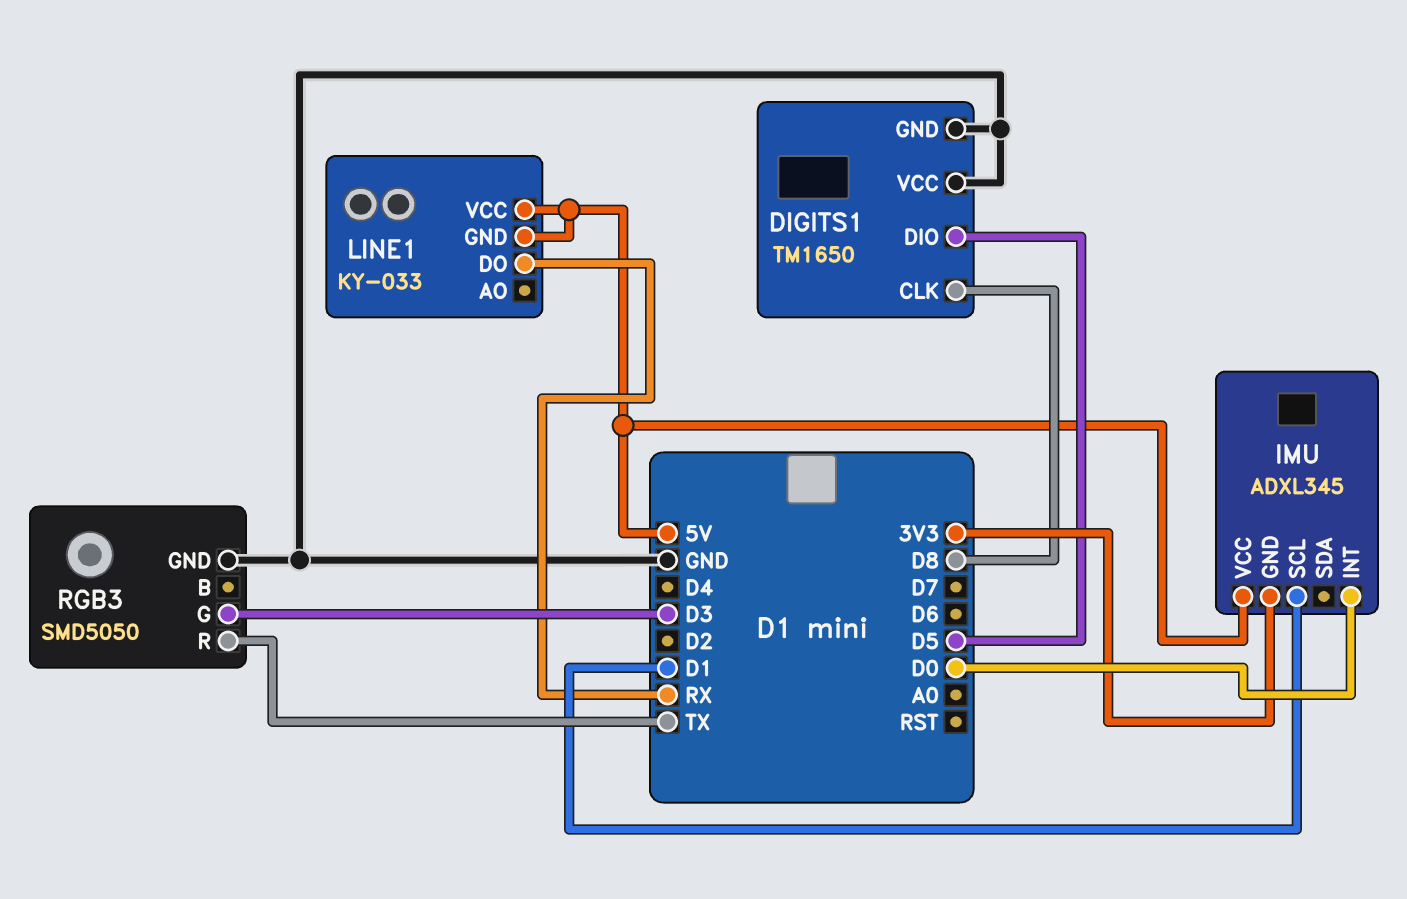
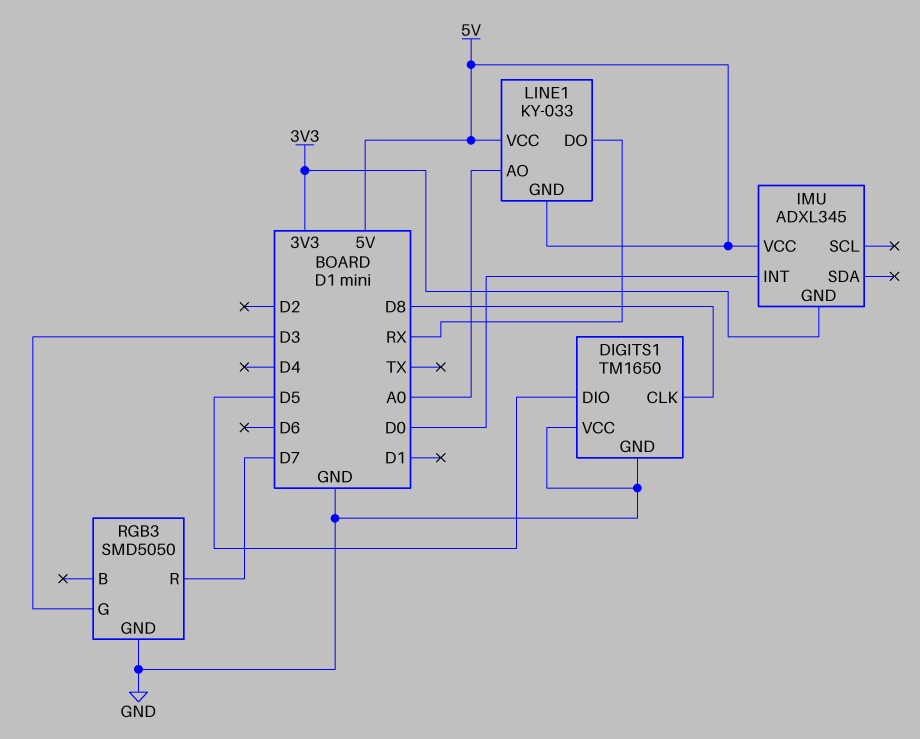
IMU pin SCL: D1 -> none
LINE1 pin AO: none -> A0
RGB3 pin R: TX -> D7

